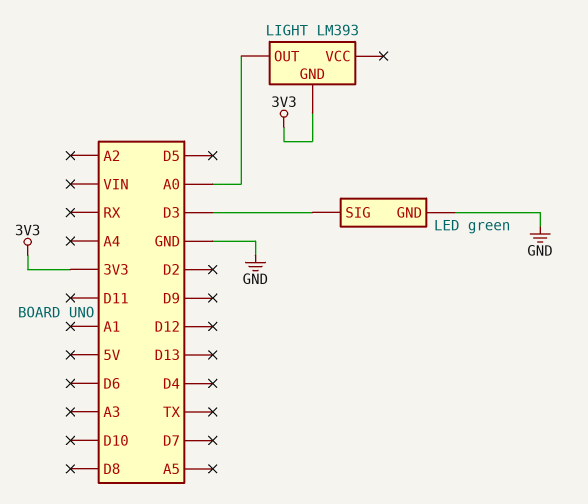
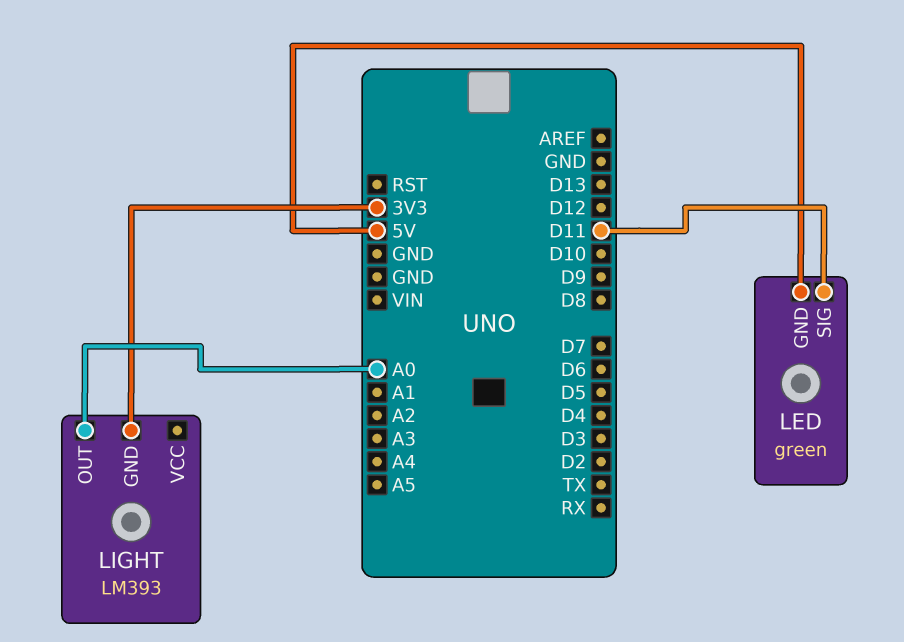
LED pin GND: GND -> 5V
LED pin SIG: D3 -> D11

